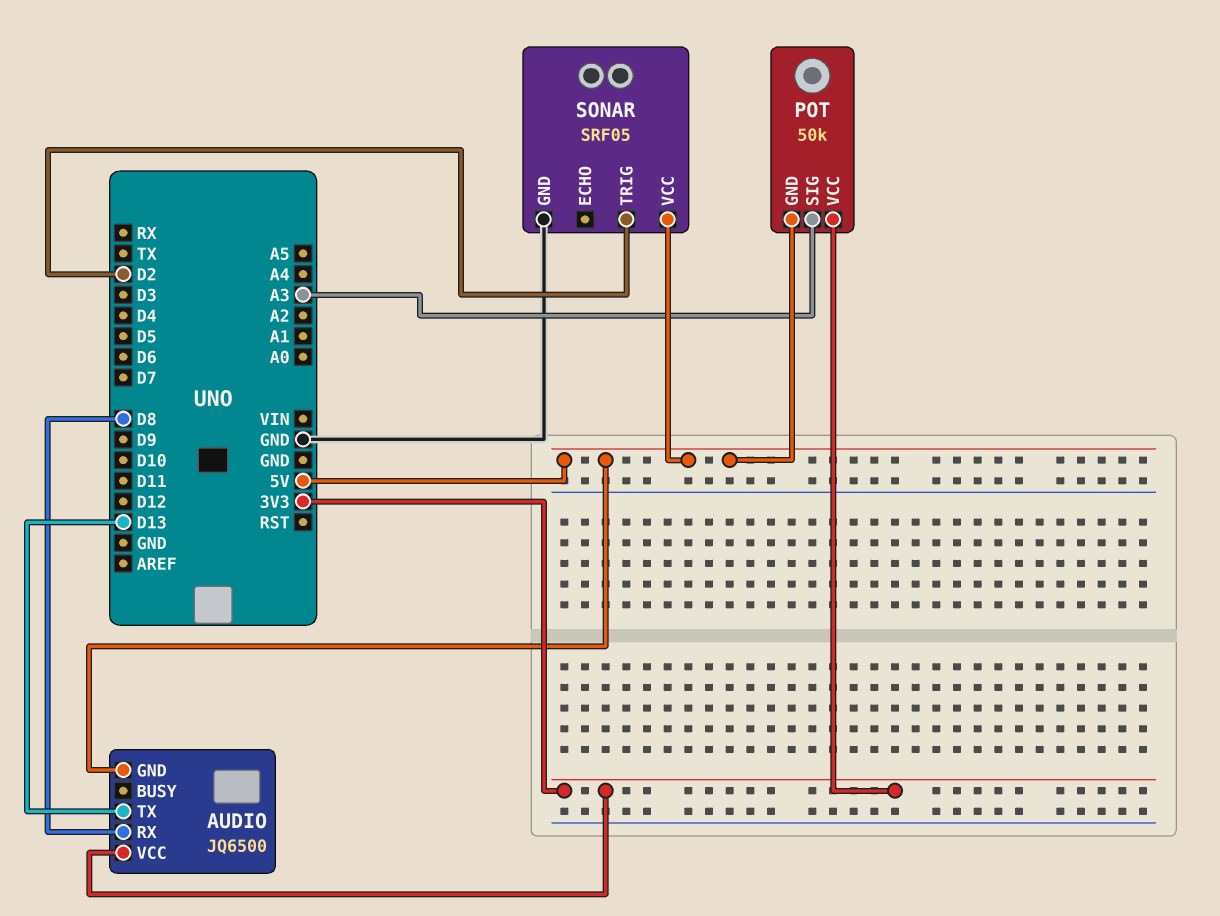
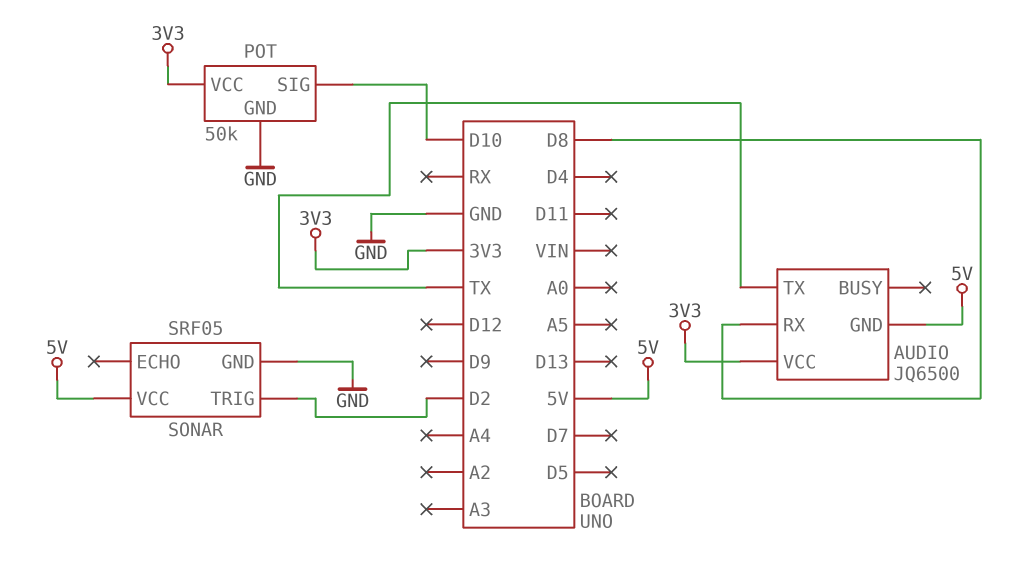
AUDIO pin TX: D13 -> TX
POT pin GND: 5V -> GND
POT pin SIG: A3 -> D10

